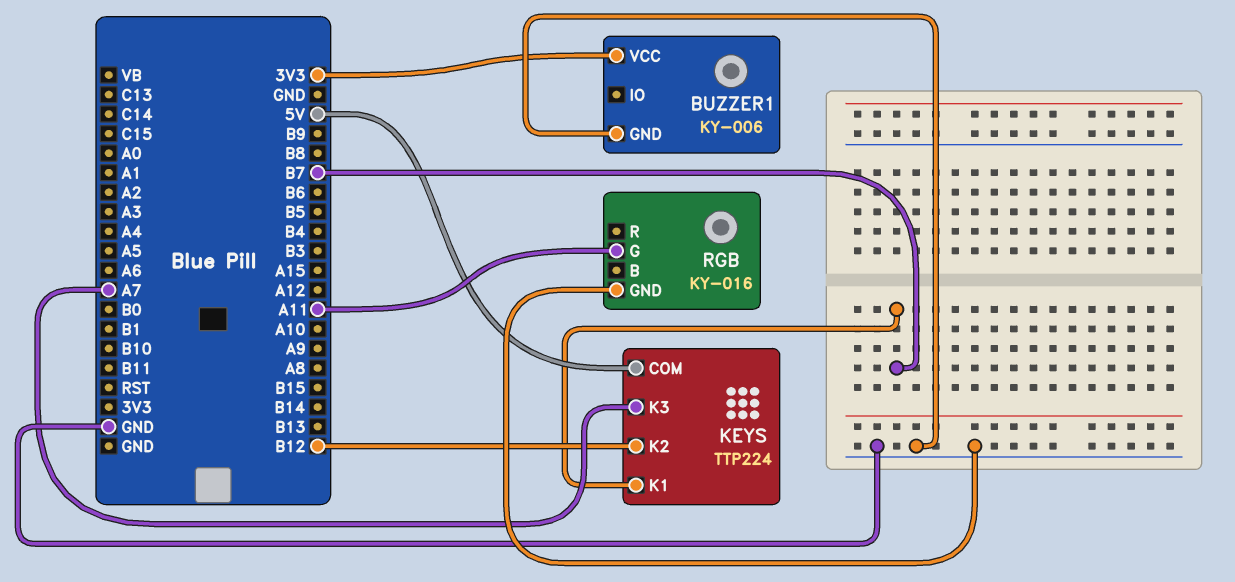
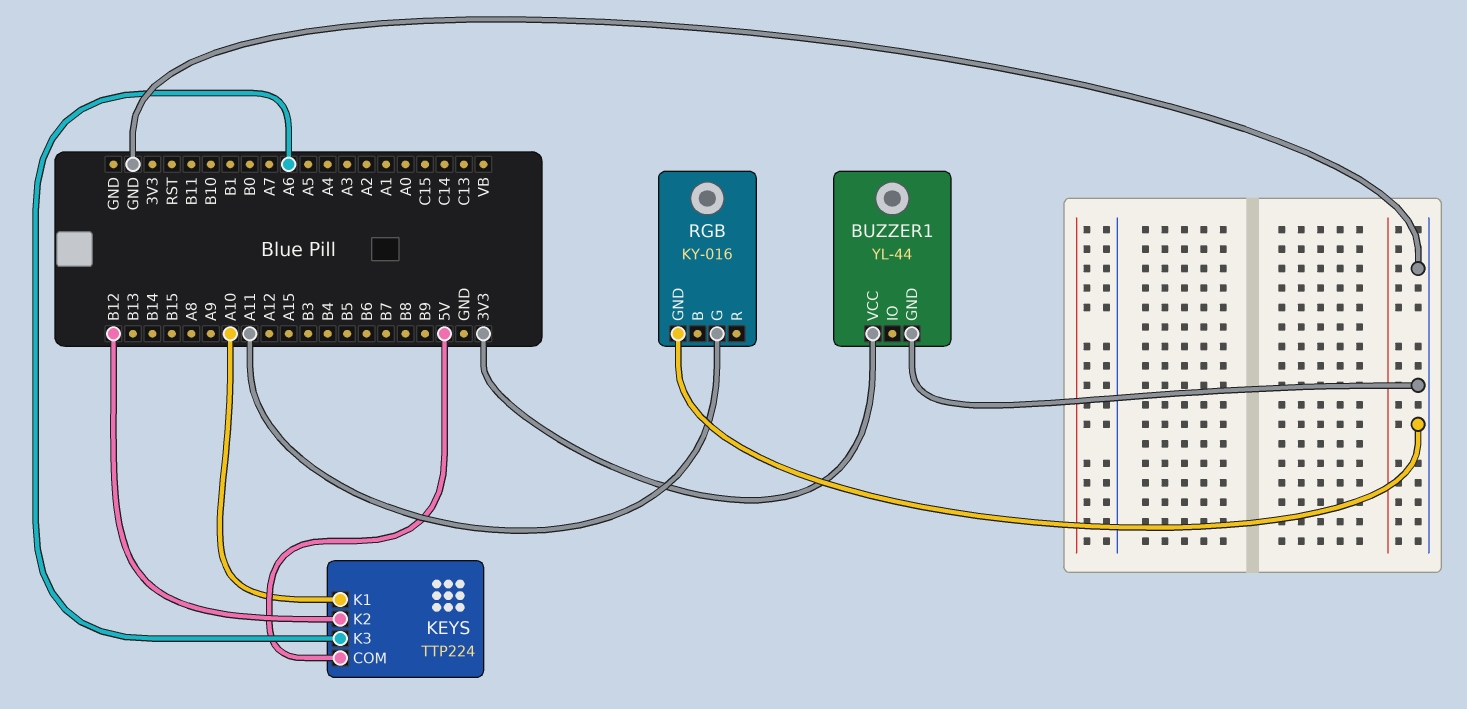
BUZZER1: KY-006 -> YL-44
KEYS pin K1: B7 -> A10
KEYS pin K3: A7 -> A6

